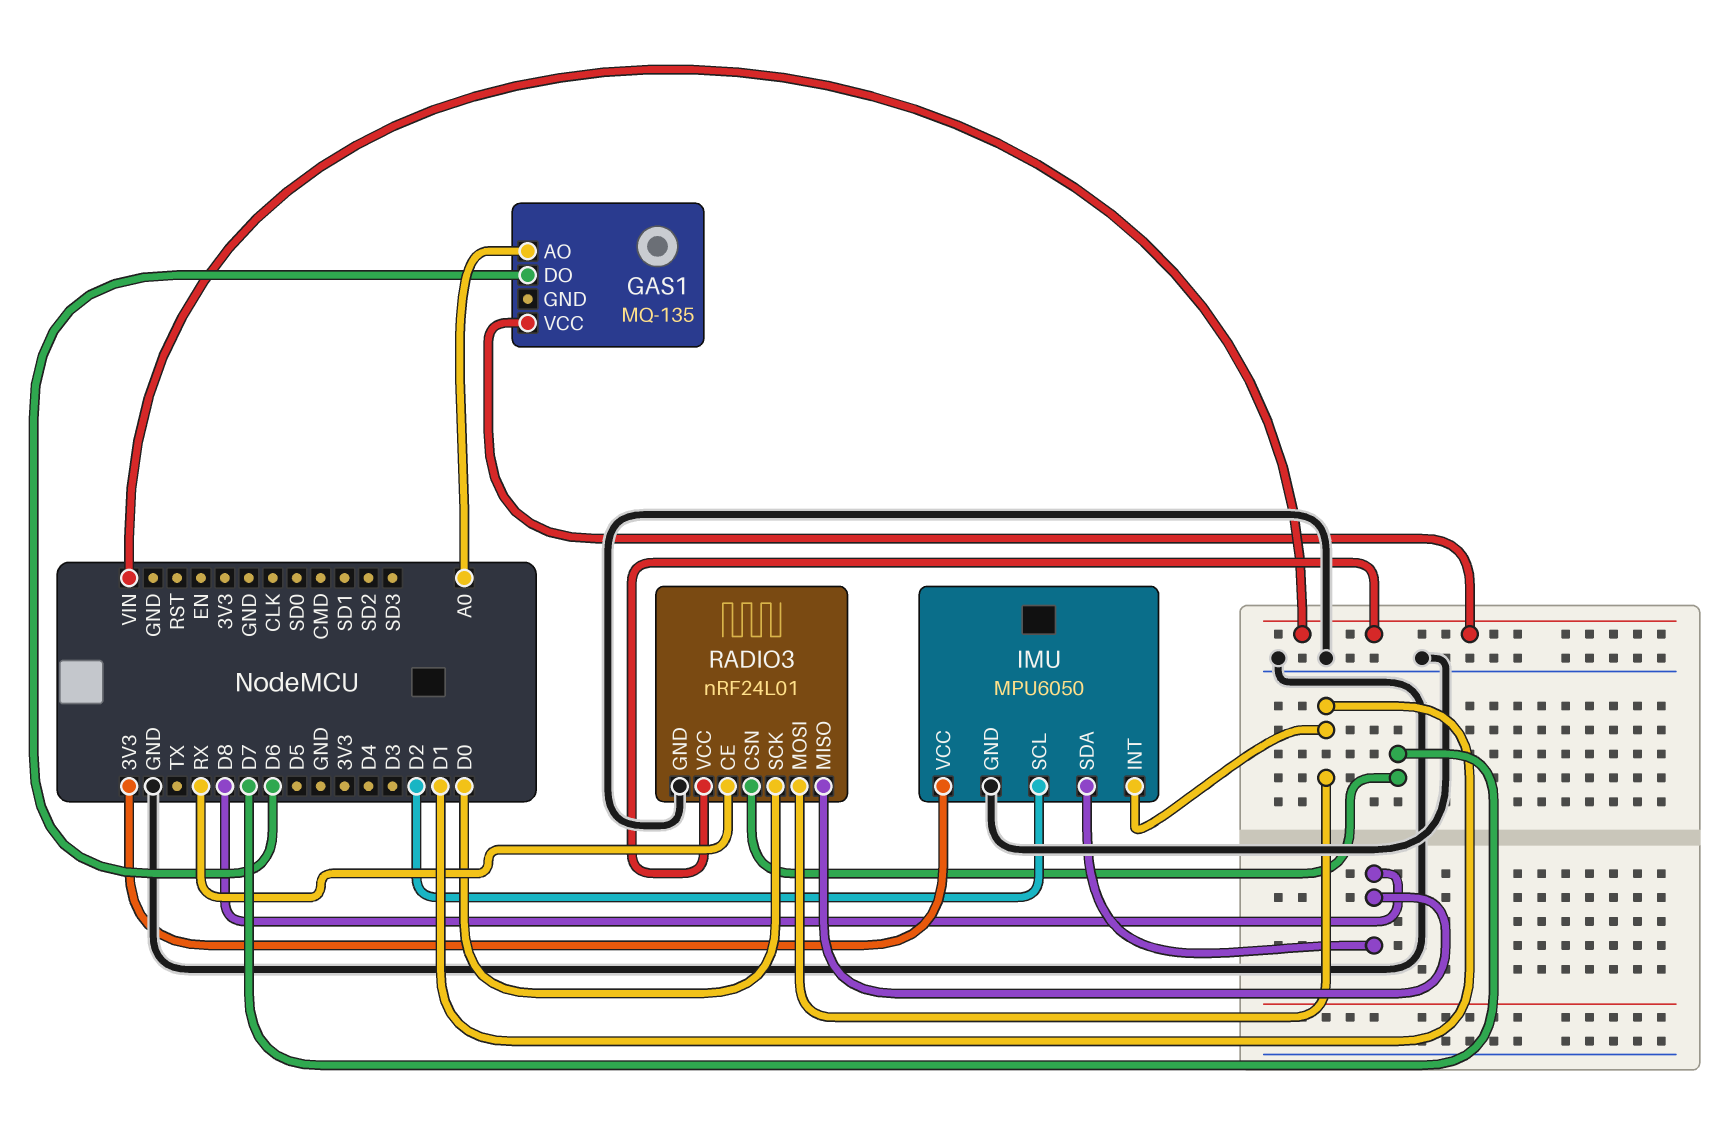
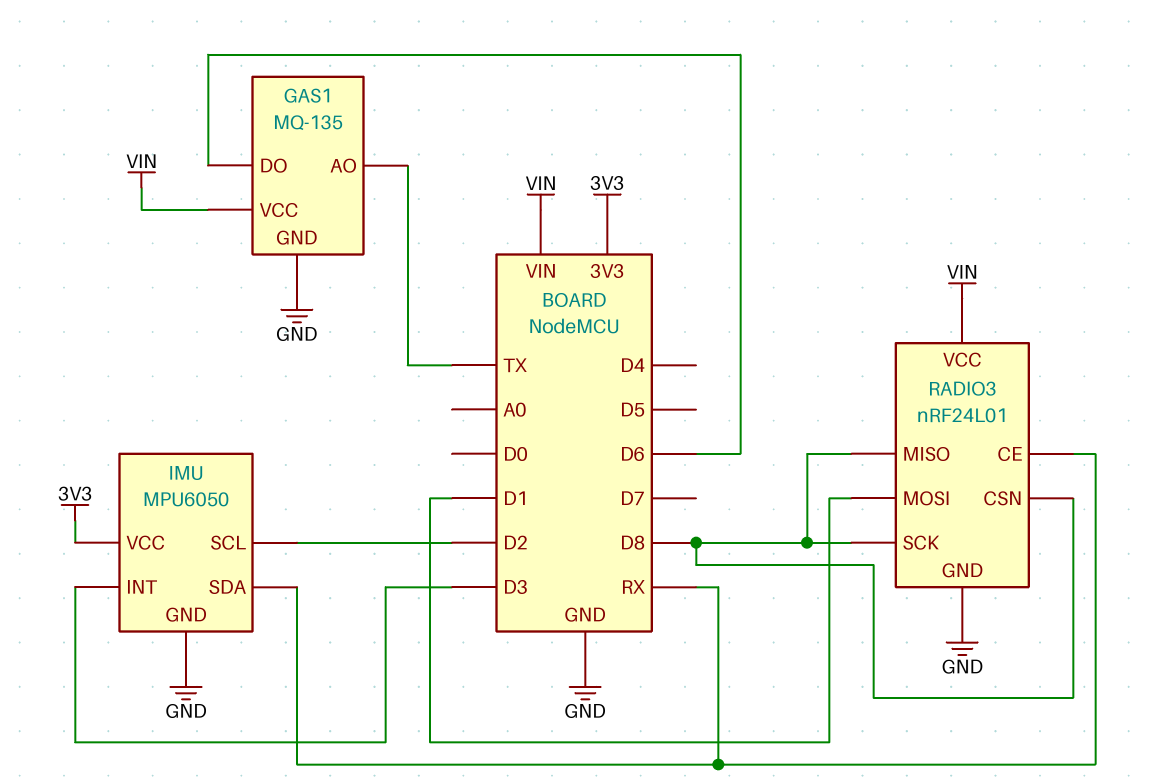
GAS1 pin AO: A0 -> TX
GAS1 pin GND: none -> GND
IMU pin INT: D1 -> D3
IMU pin SDA: D8 -> RX
RADIO3 pin CSN: D7 -> D8
RADIO3 pin SCK: D0 -> D8

